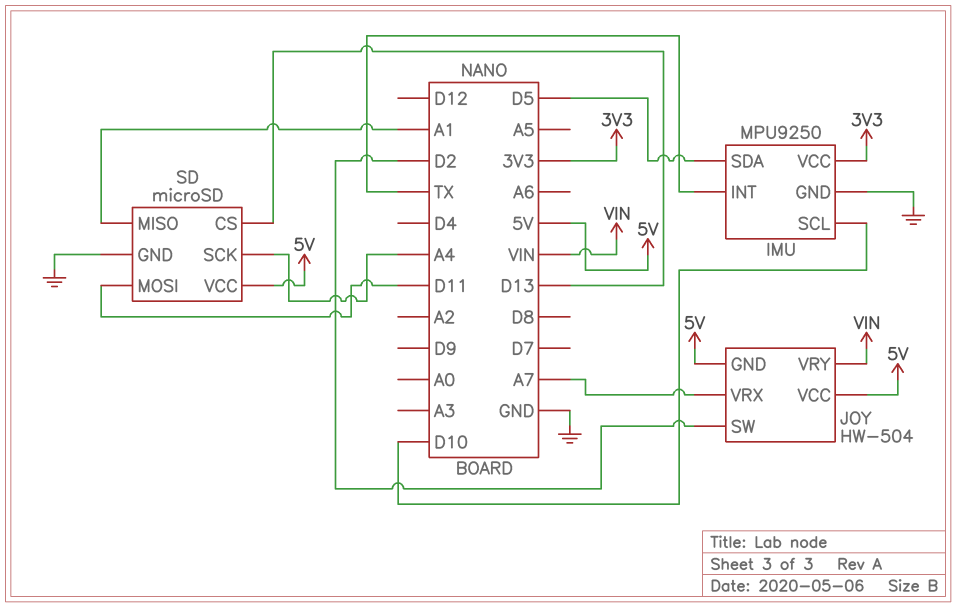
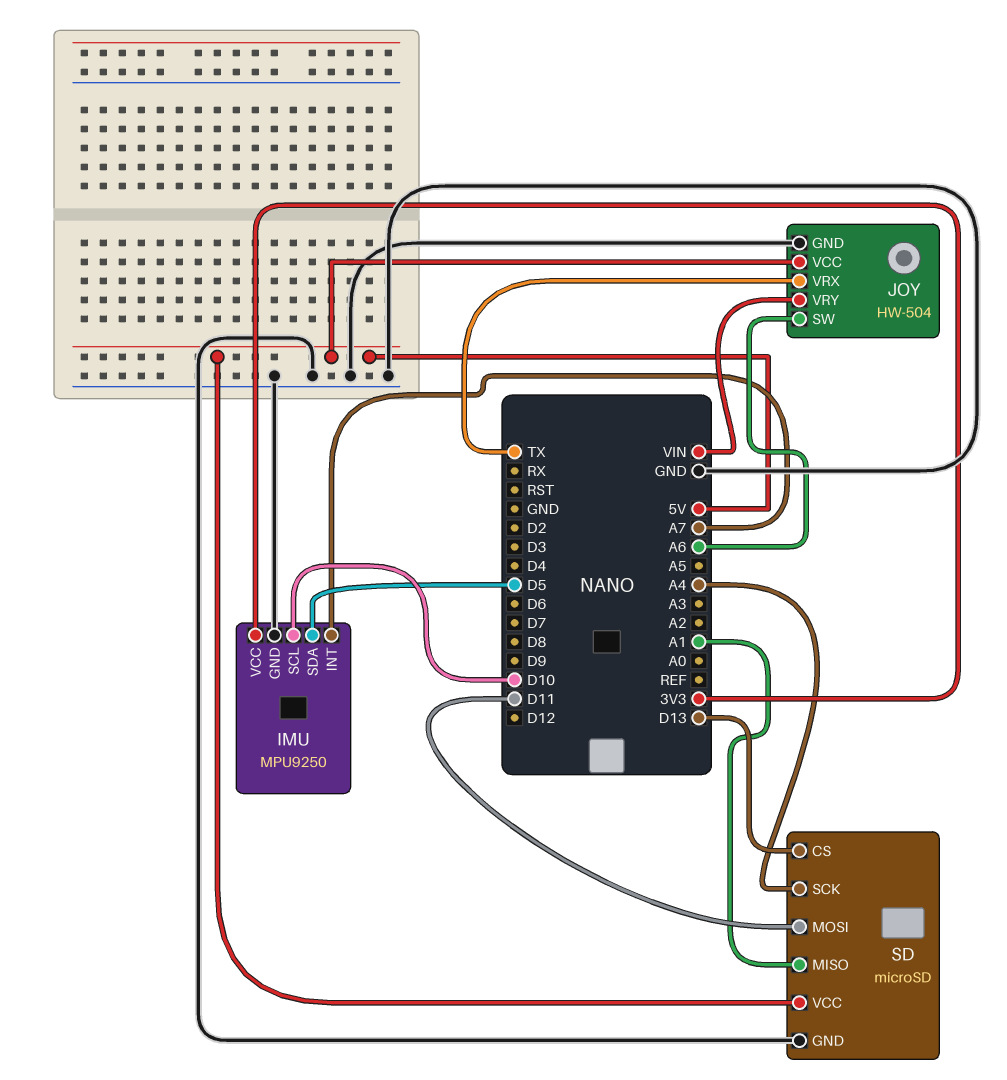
IMU pin INT: TX -> A7
JOY pin GND: 5V -> GND
JOY pin SW: D2 -> A6
JOY pin VRX: A7 -> TX

